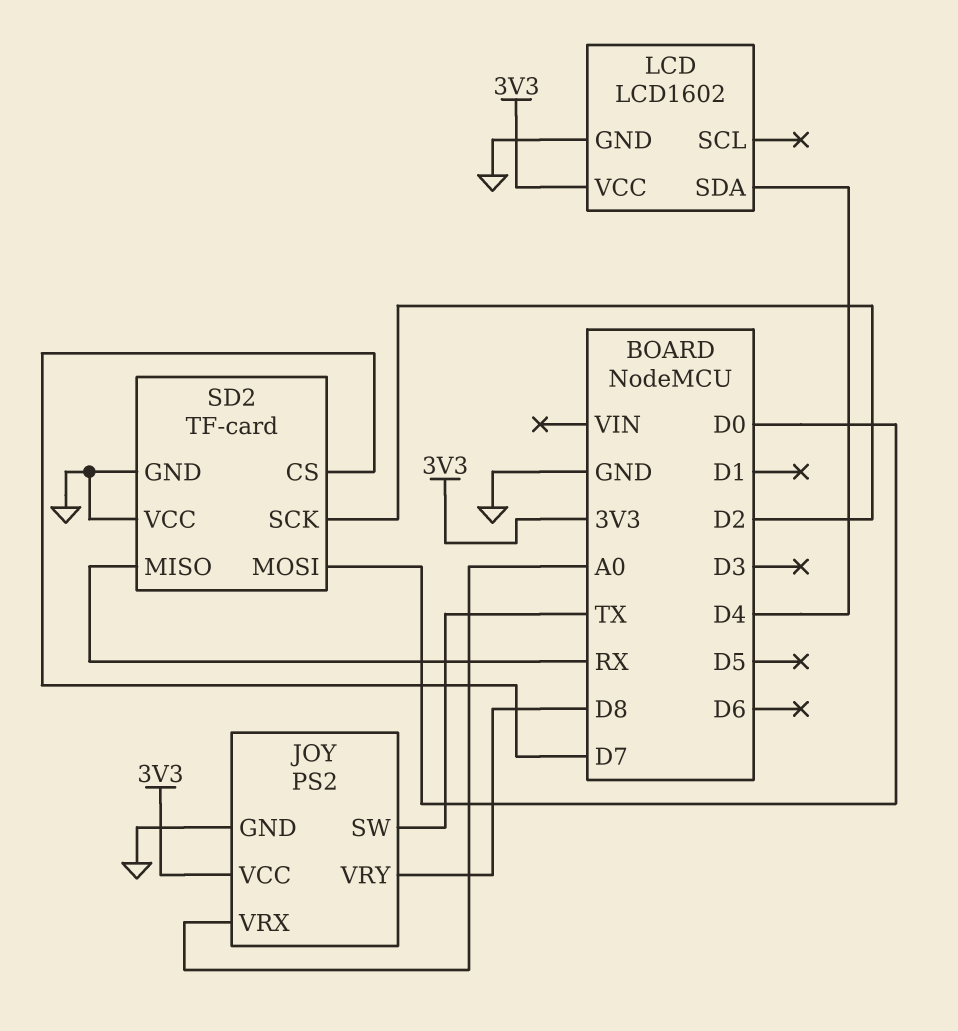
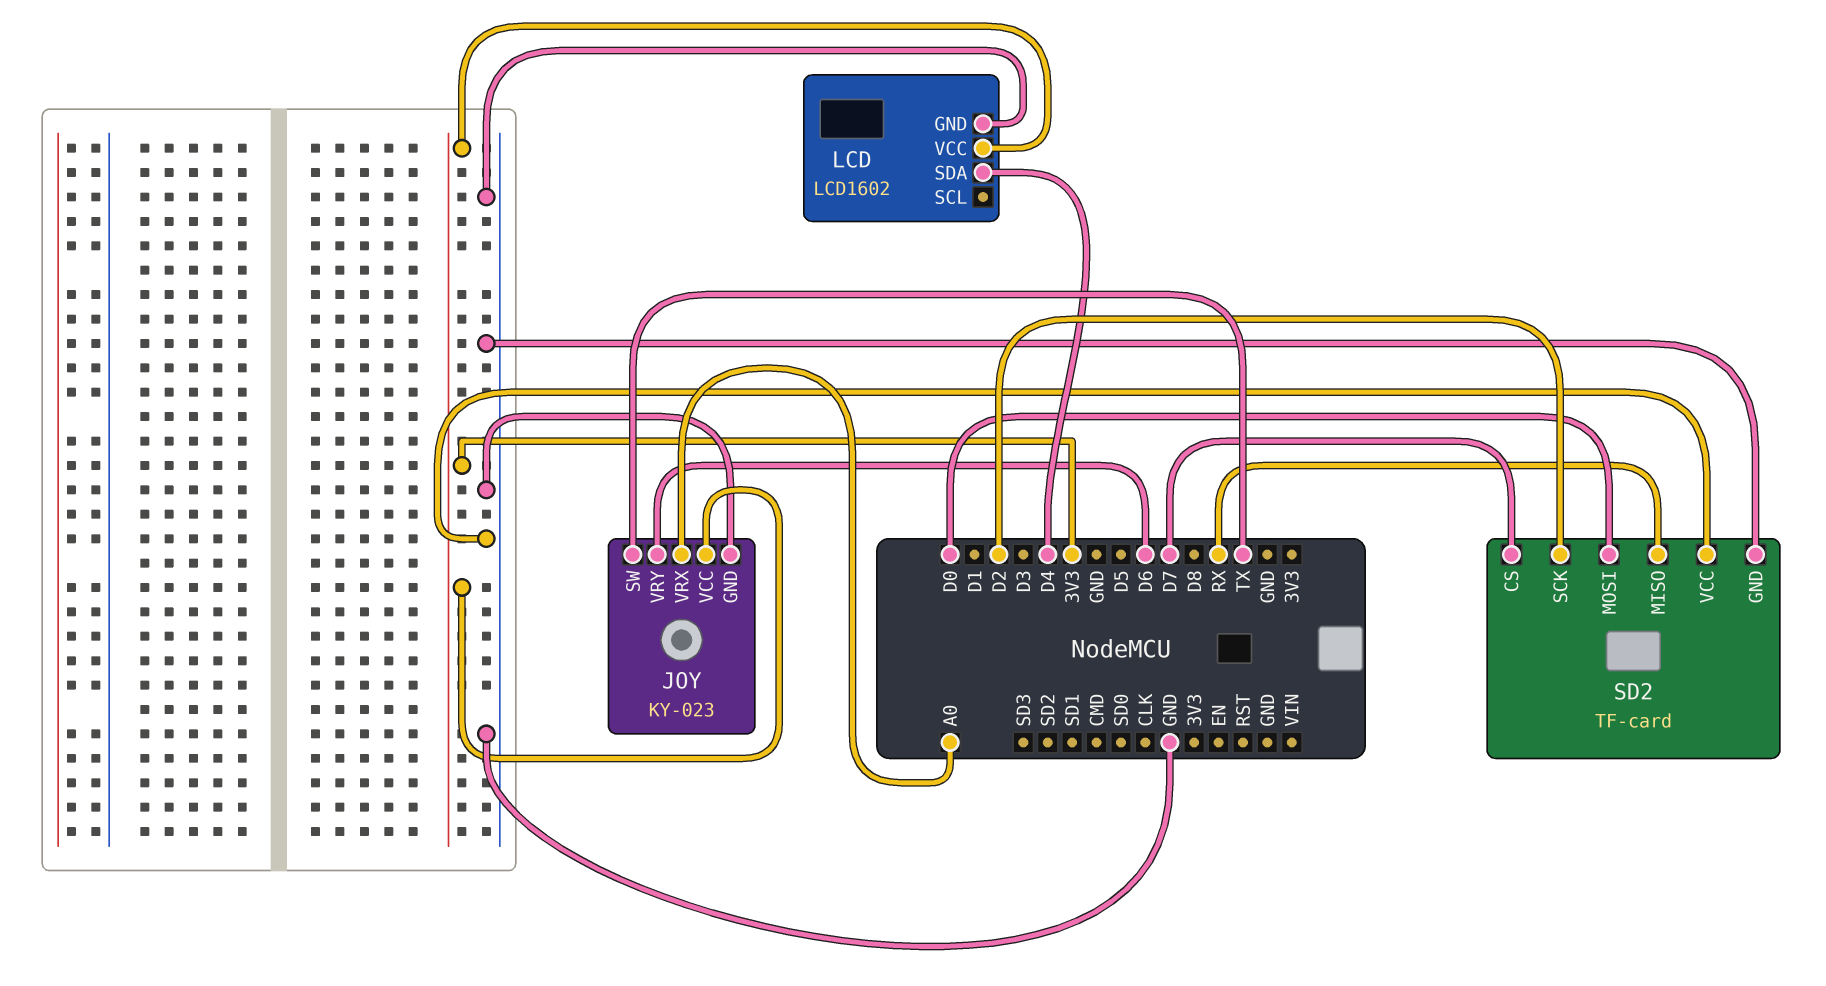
JOY: PS2 -> KY-023
JOY pin VRY: D8 -> D6

